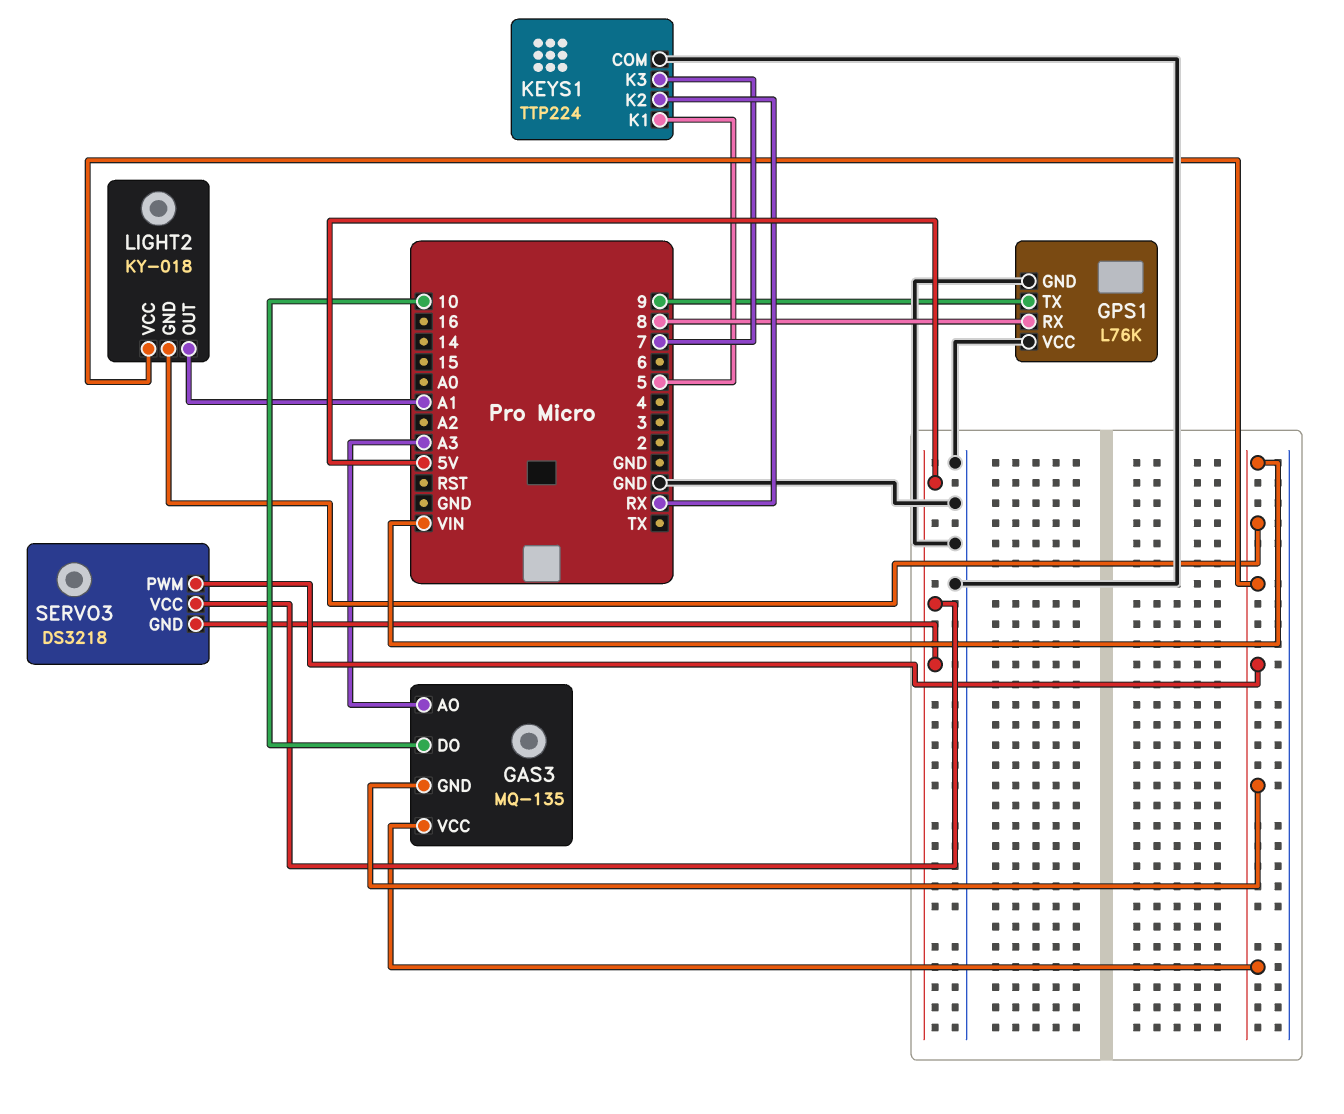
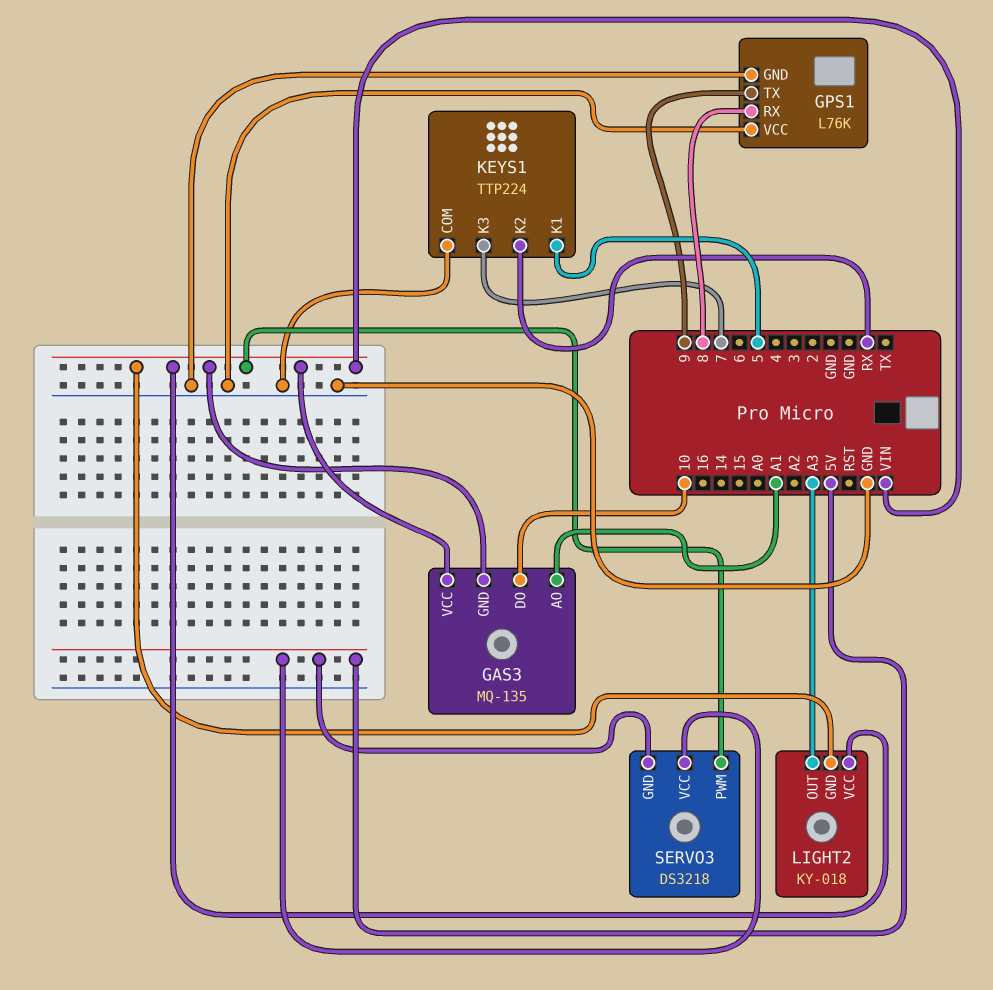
GAS3 pin AO: A3 -> A1
LIGHT2 pin OUT: A1 -> A3

